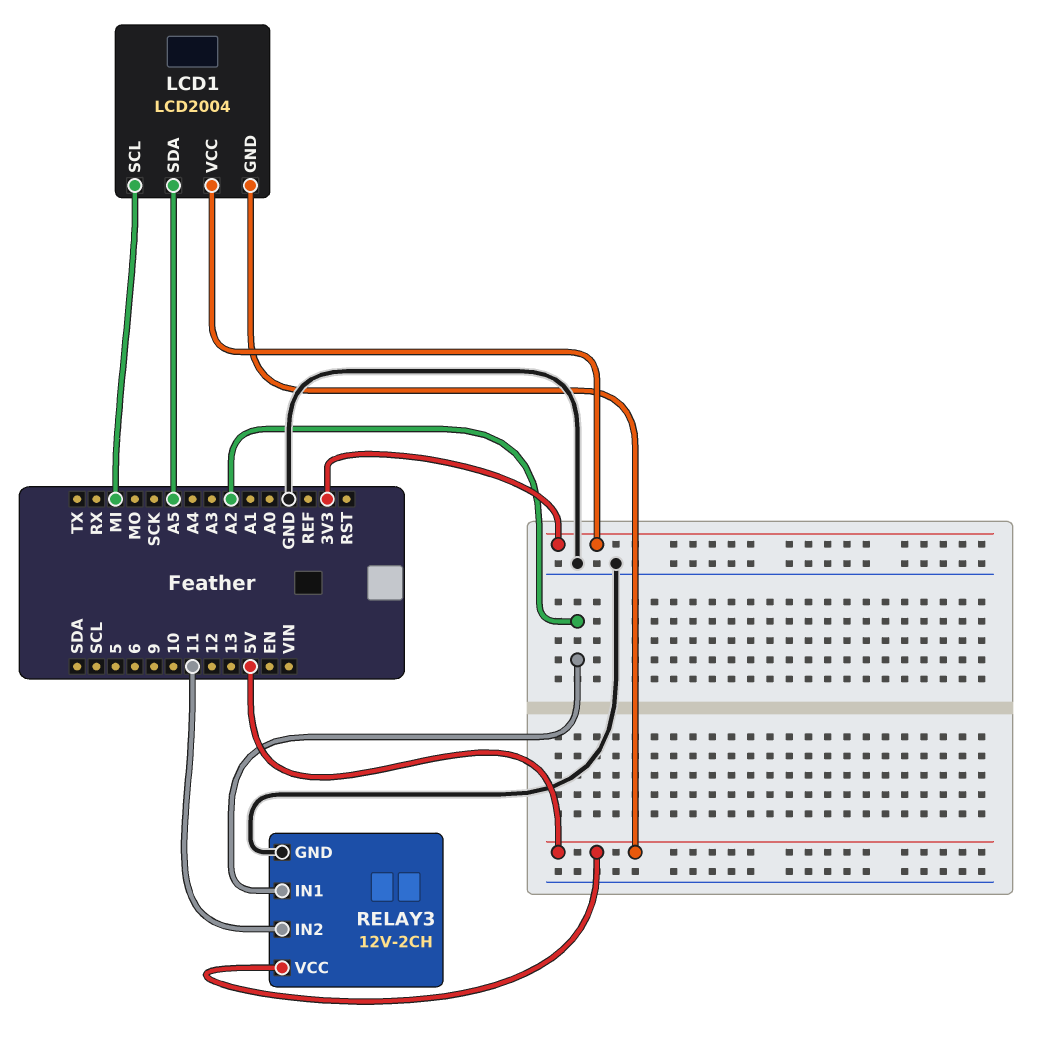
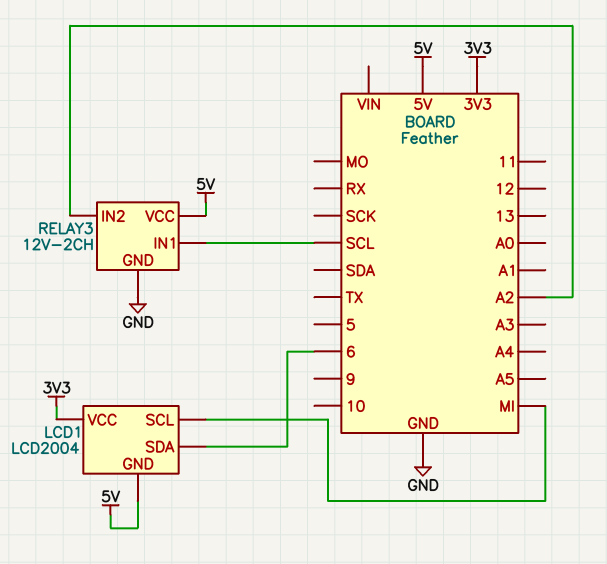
LCD1 pin SDA: A5 -> 6
RELAY3 pin IN1: A2 -> SCL
RELAY3 pin IN2: 11 -> A2

